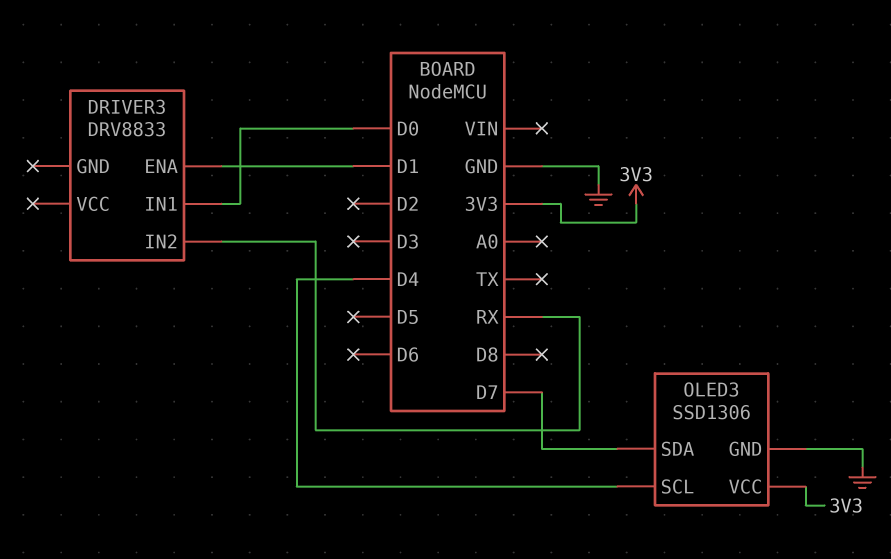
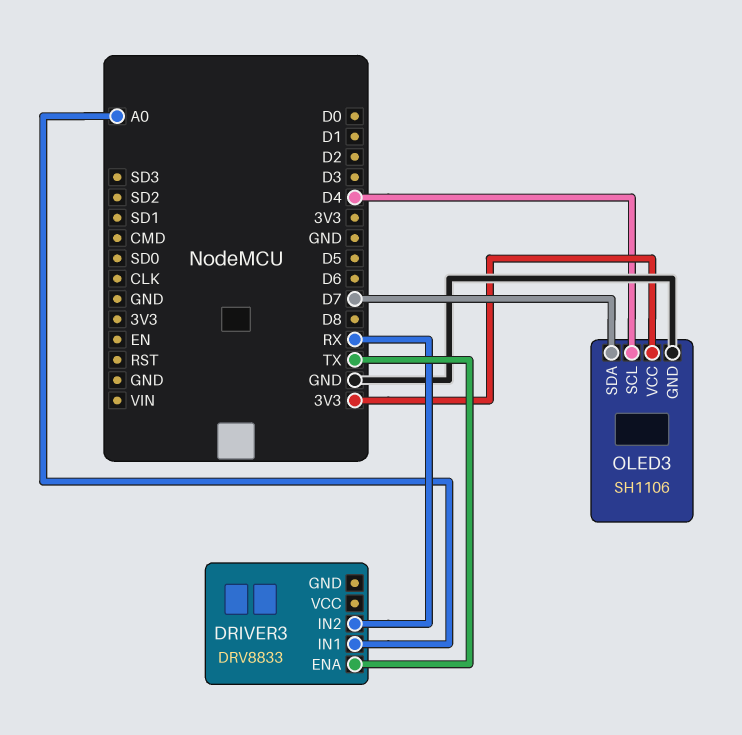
DRIVER3 pin ENA: D1 -> TX
DRIVER3 pin IN1: D0 -> A0
OLED3: SSD1306 -> SH1106

